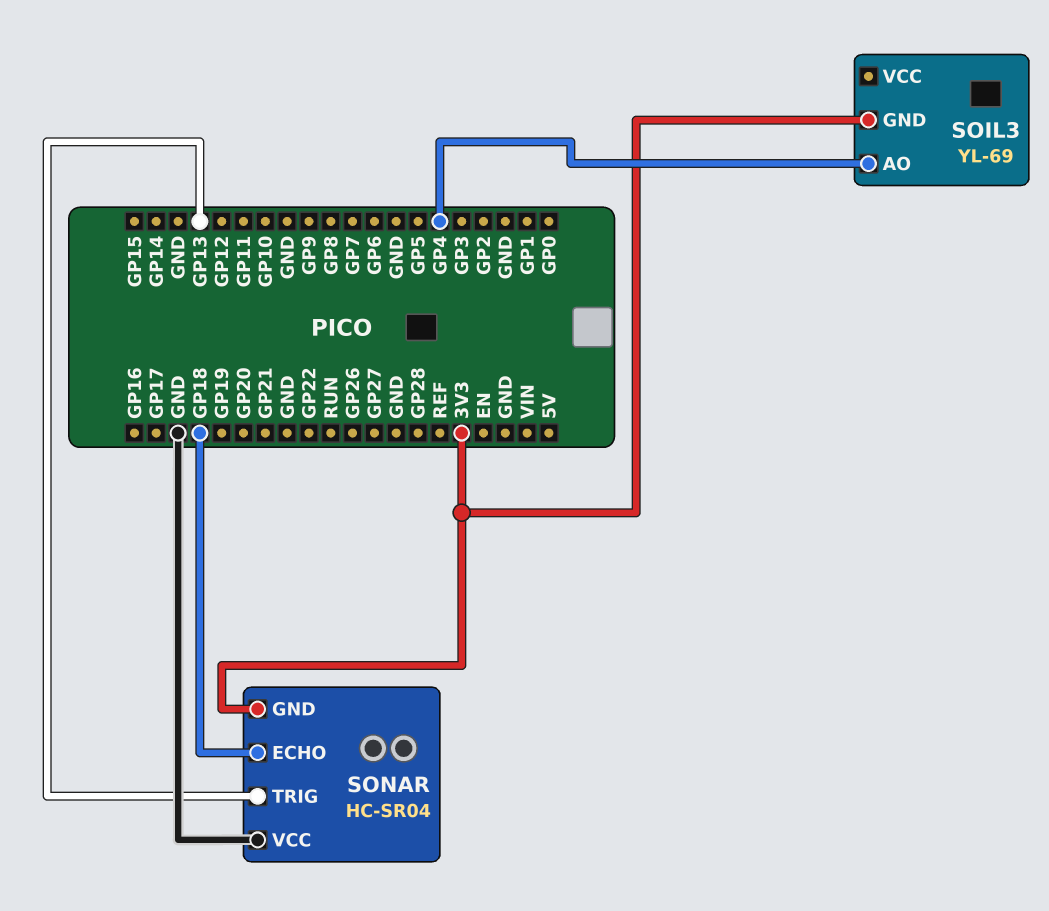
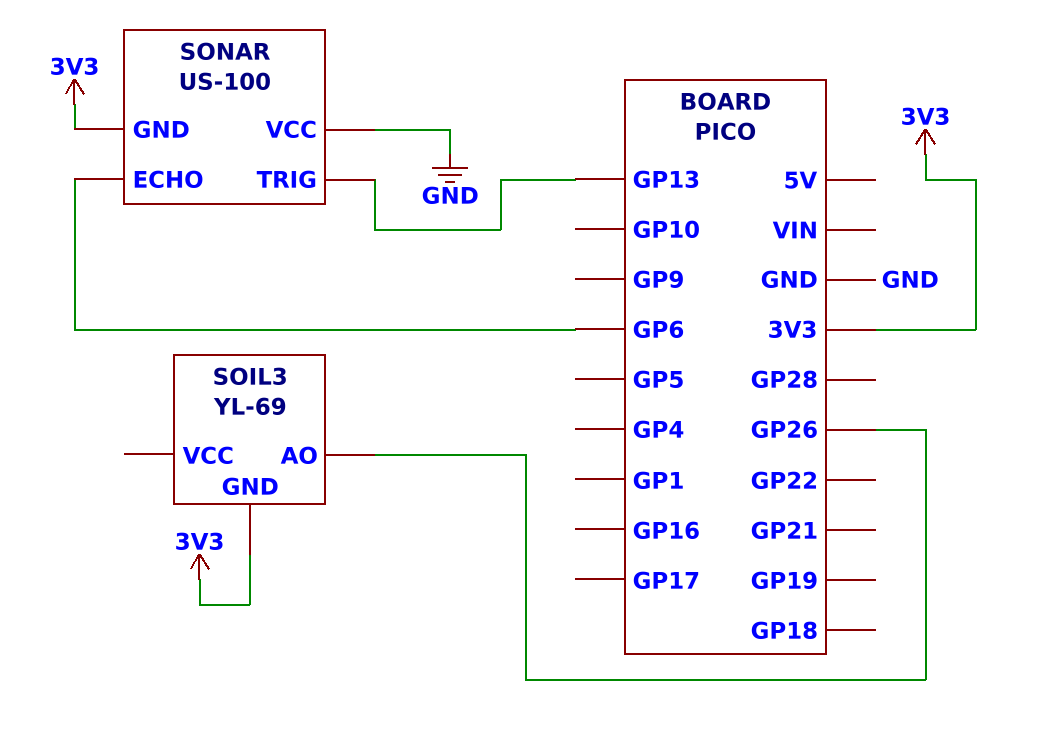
SOIL3 pin AO: GP4 -> GP26
SONAR: HC-SR04 -> US-100
SONAR pin ECHO: GP18 -> GP6

